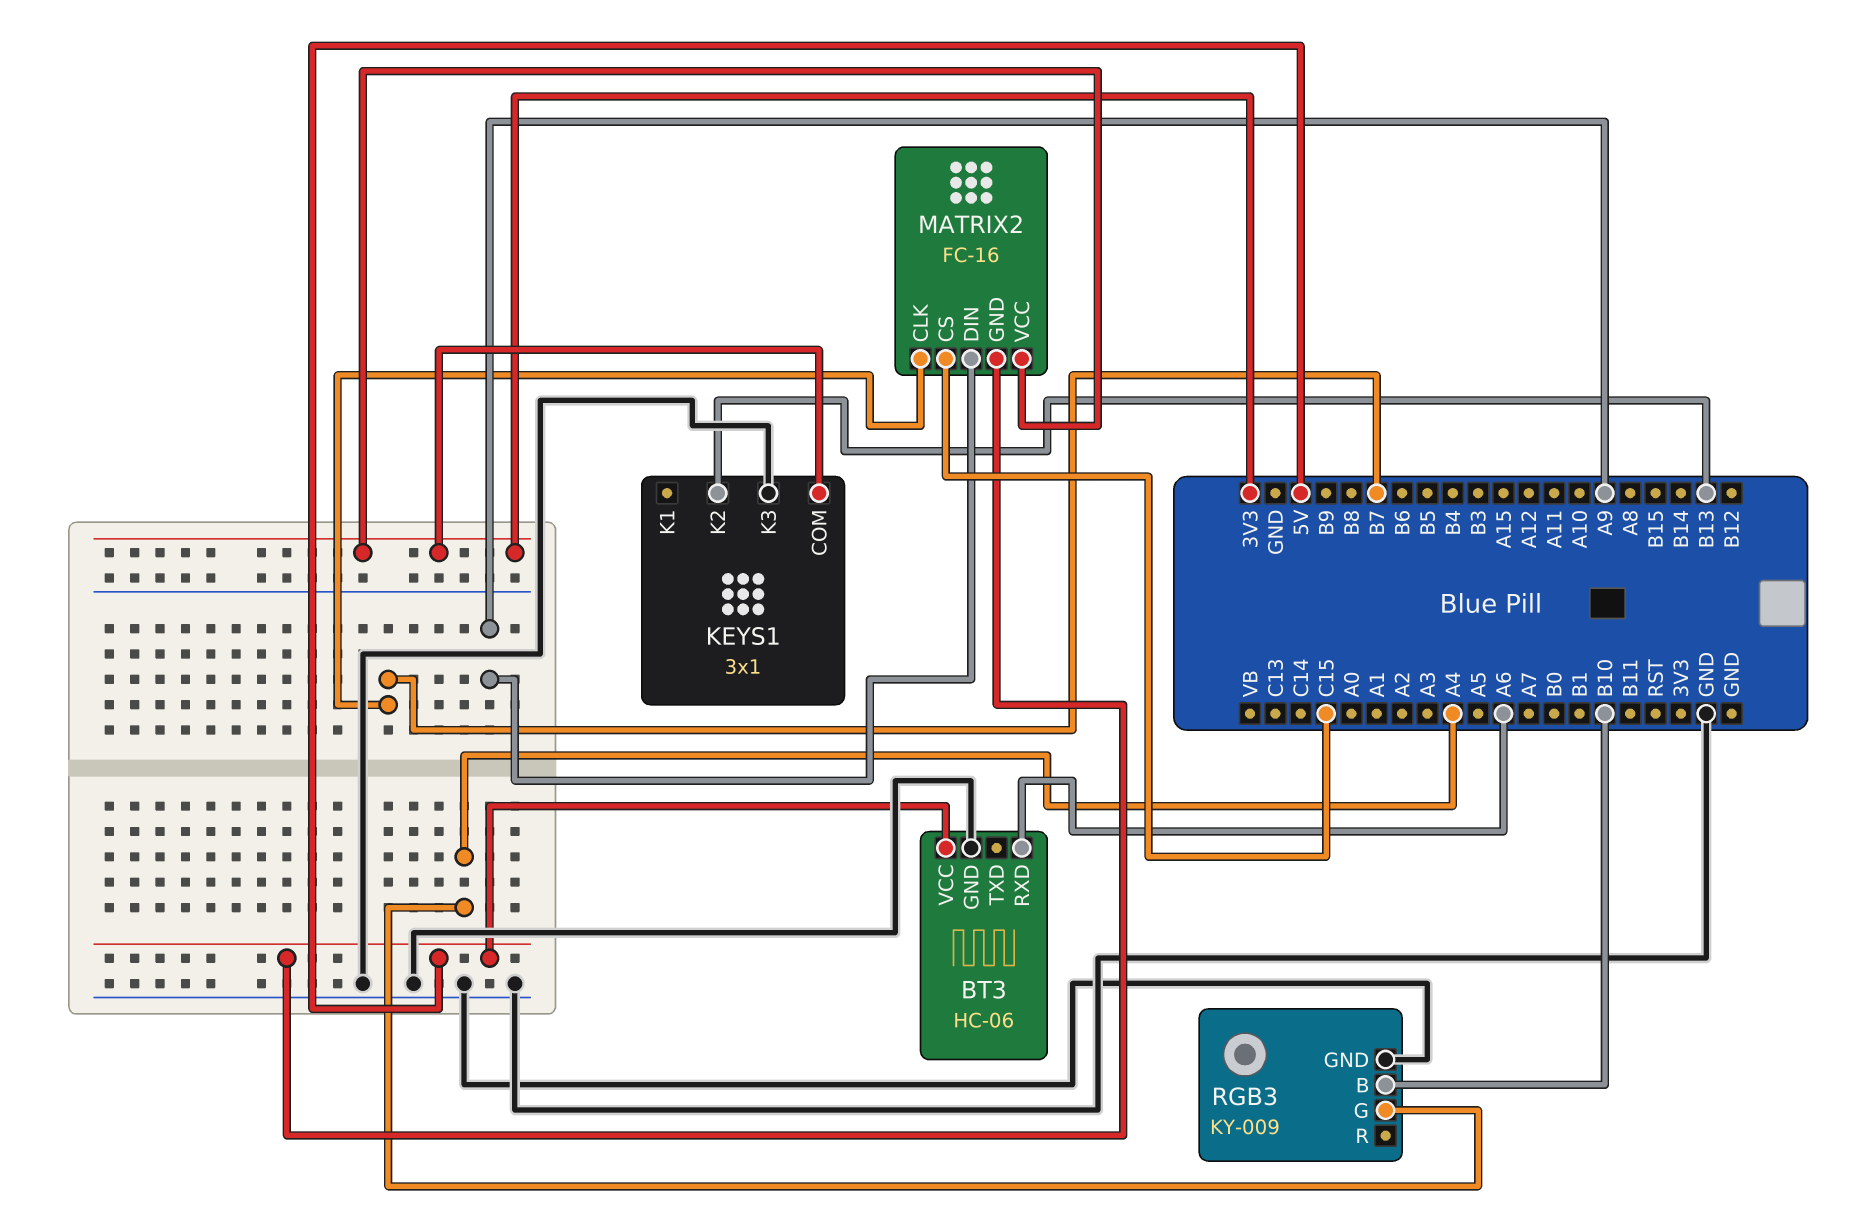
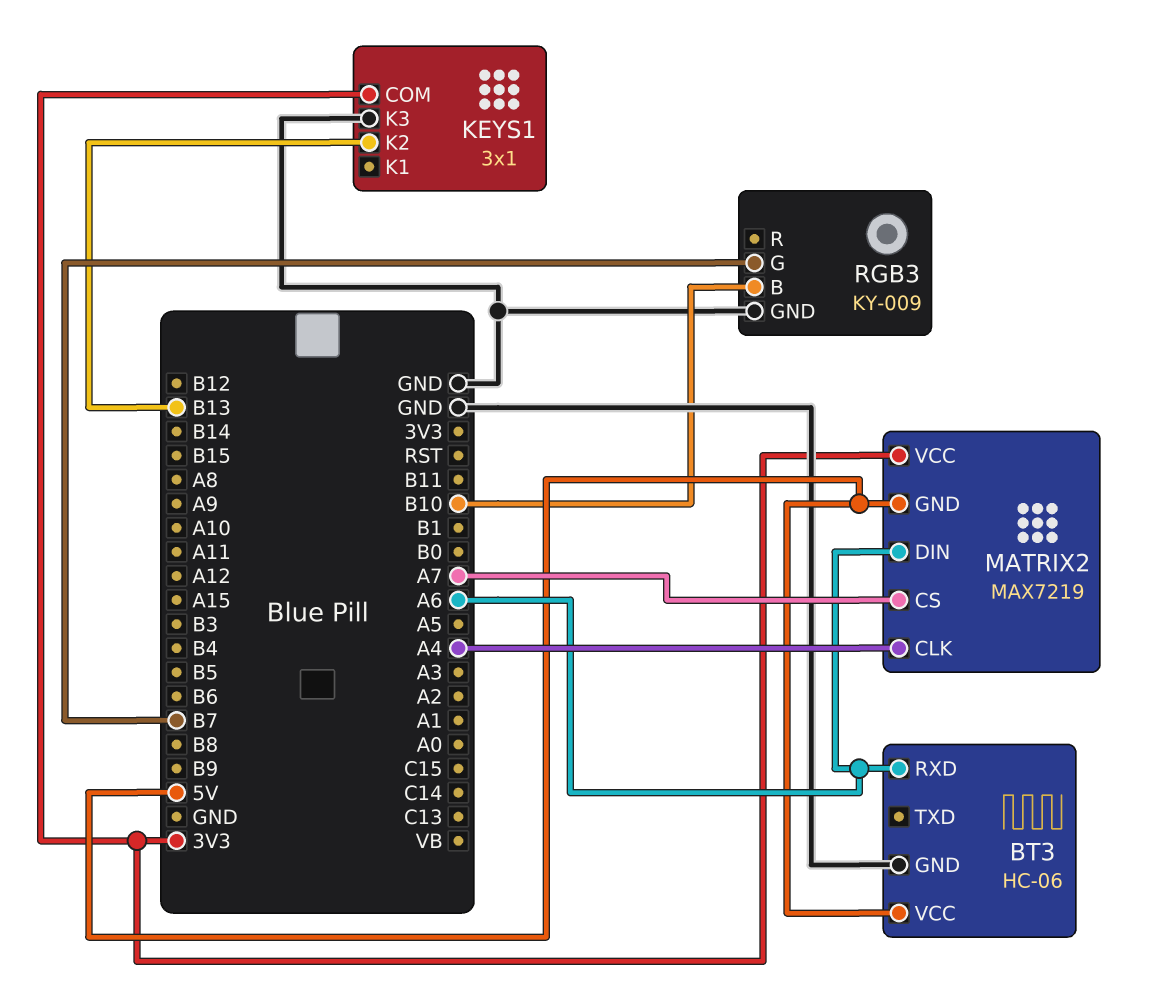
MATRIX2: FC-16 -> MAX7219
MATRIX2 pin CLK: B7 -> A4
MATRIX2 pin CS: C15 -> A7
MATRIX2 pin DIN: A9 -> A6
RGB3 pin G: A4 -> B7

